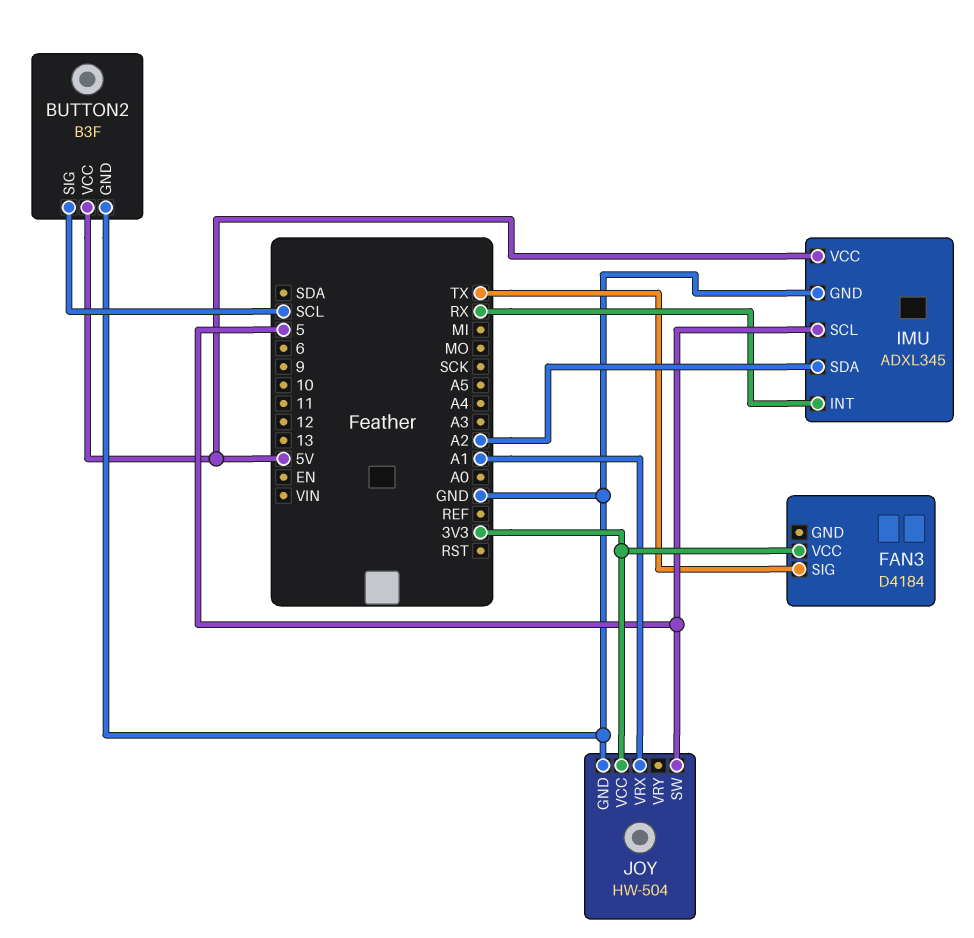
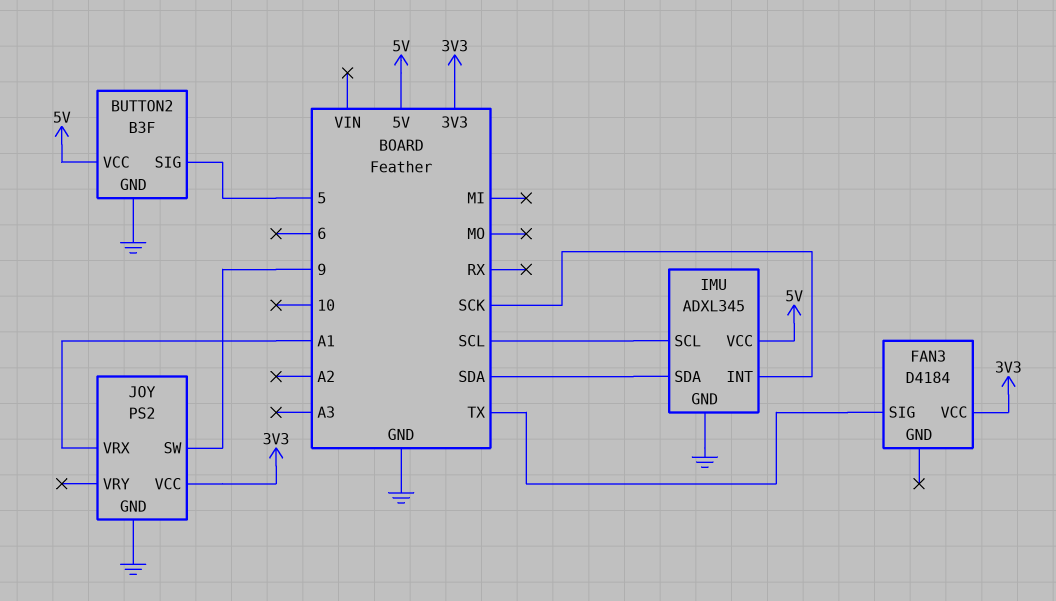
BUTTON2 pin SIG: SCL -> 5
IMU pin INT: RX -> SCK
IMU pin SCL: 5 -> SCL
IMU pin SDA: A2 -> SDA
JOY: HW-504 -> PS2
JOY pin SW: 5 -> 9

